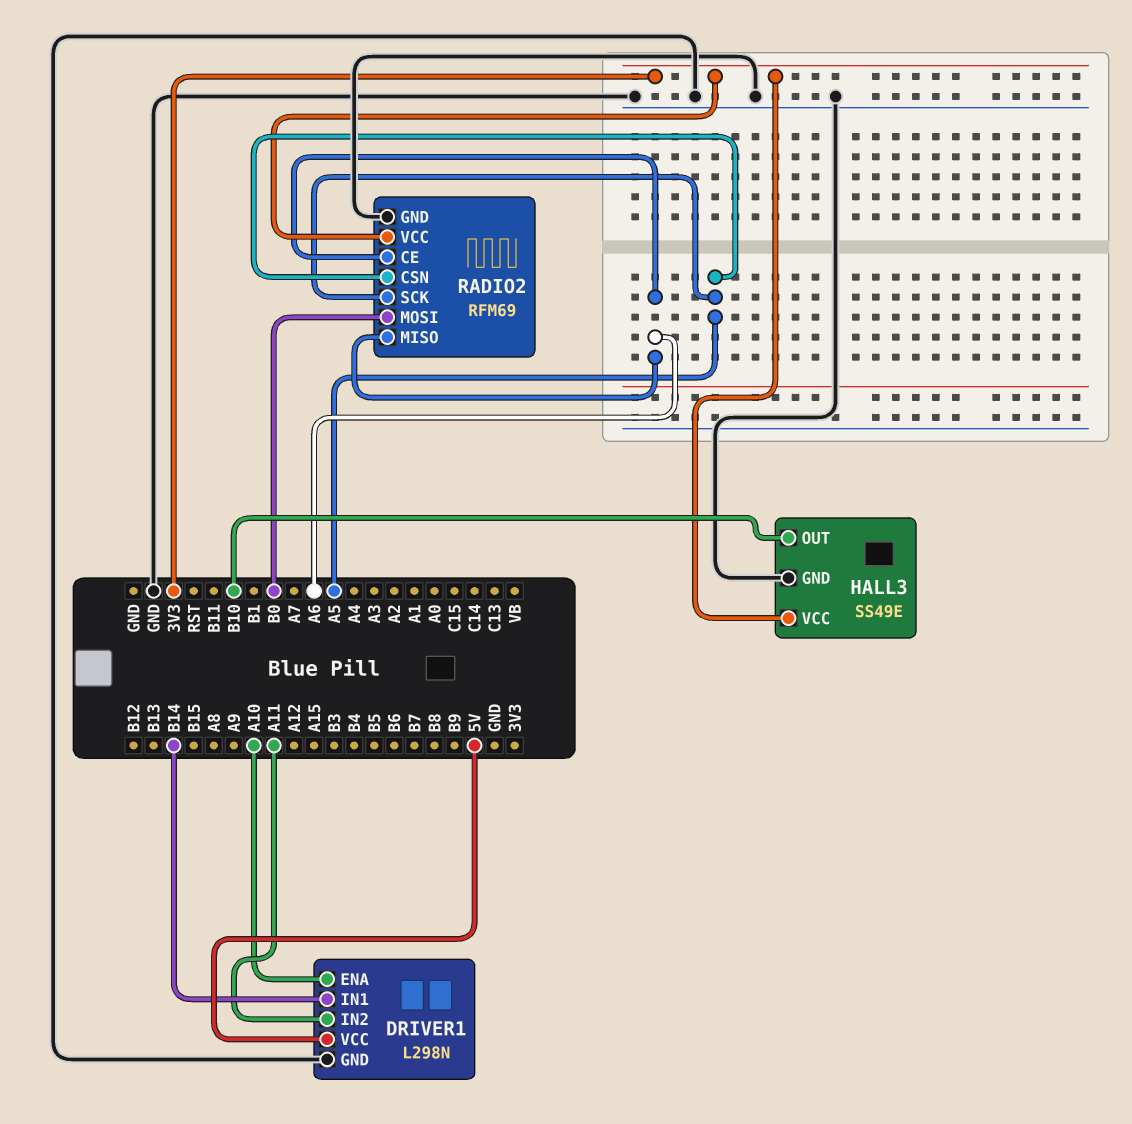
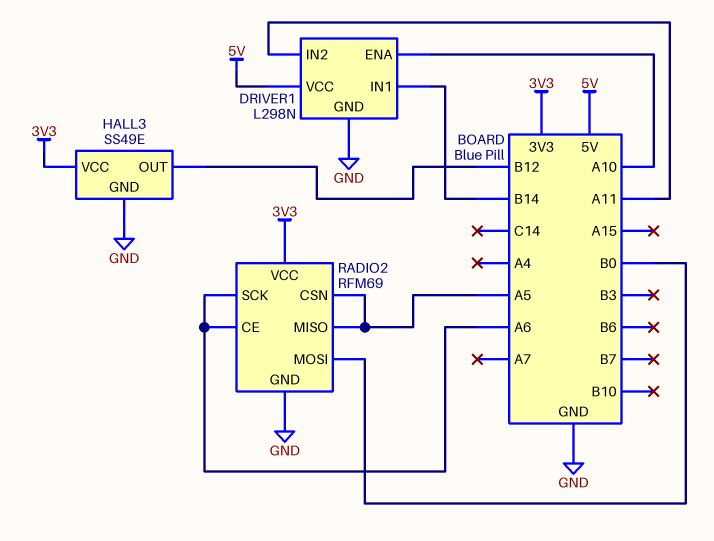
HALL3 pin OUT: B10 -> B12
RADIO2 pin MISO: A6 -> A5
RADIO2 pin SCK: A5 -> A6

